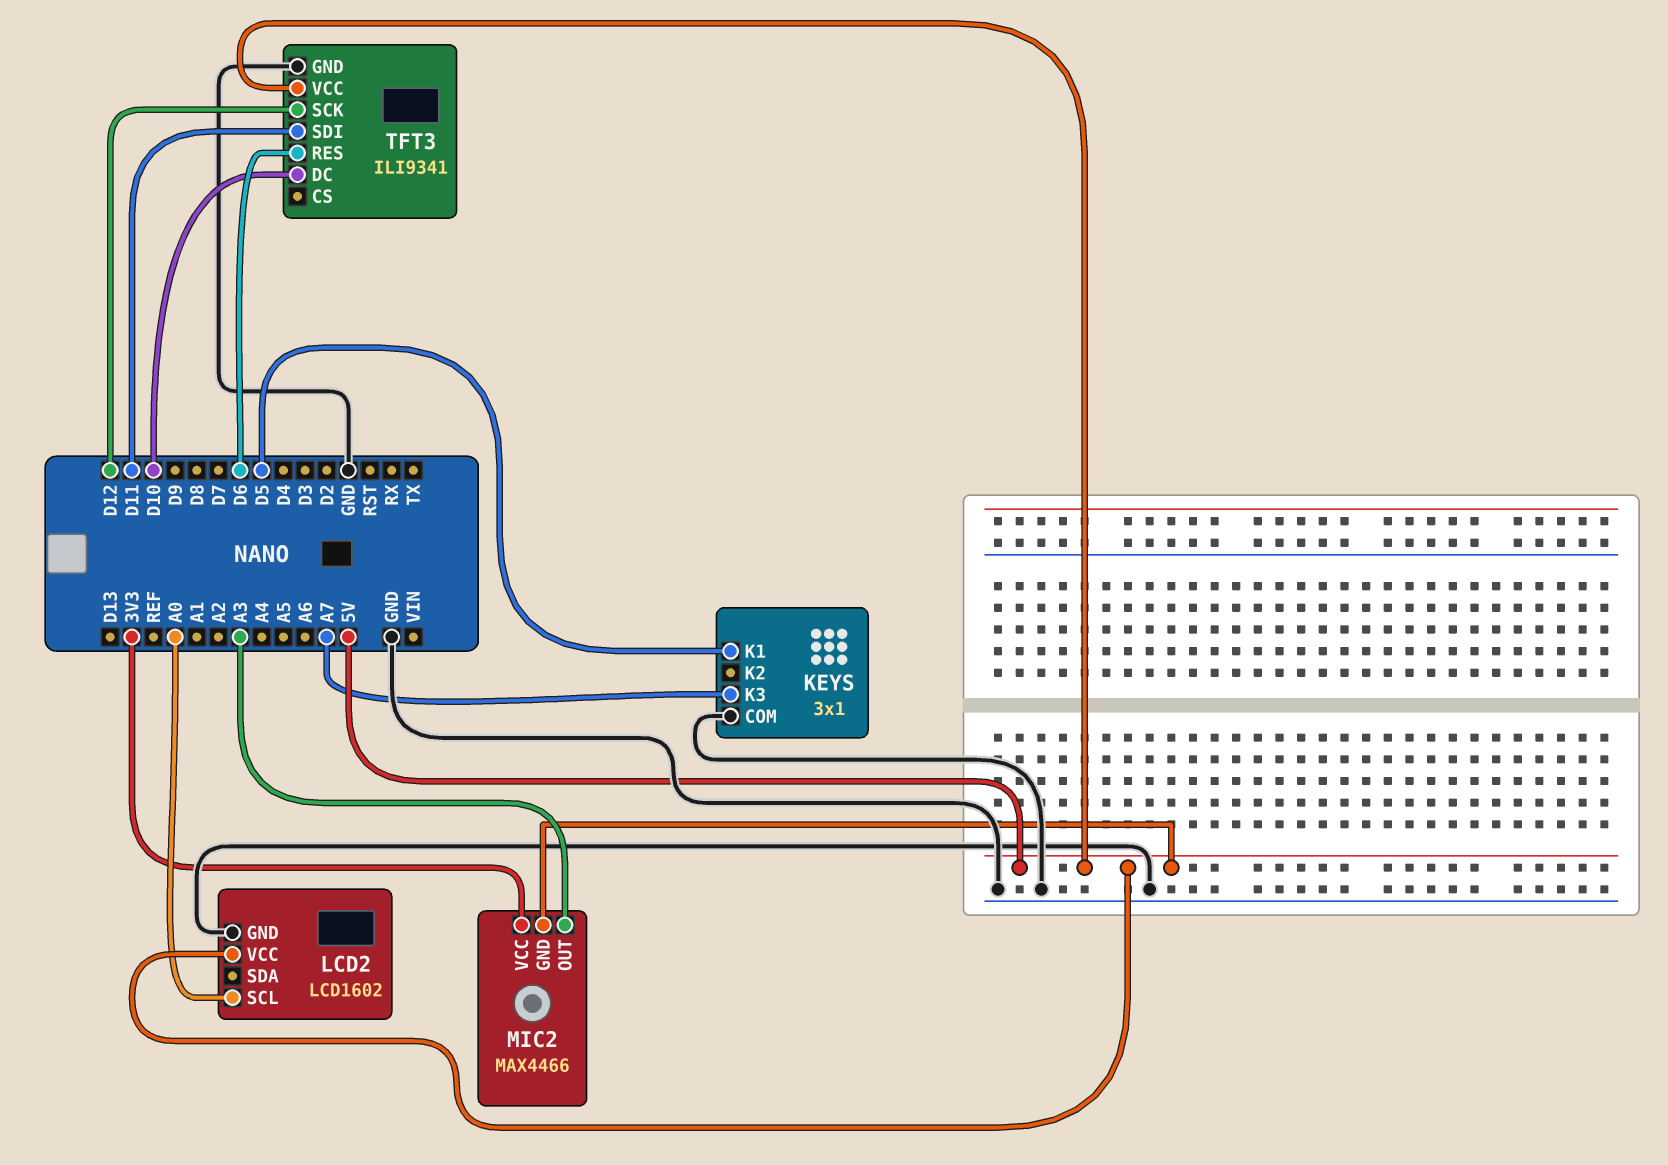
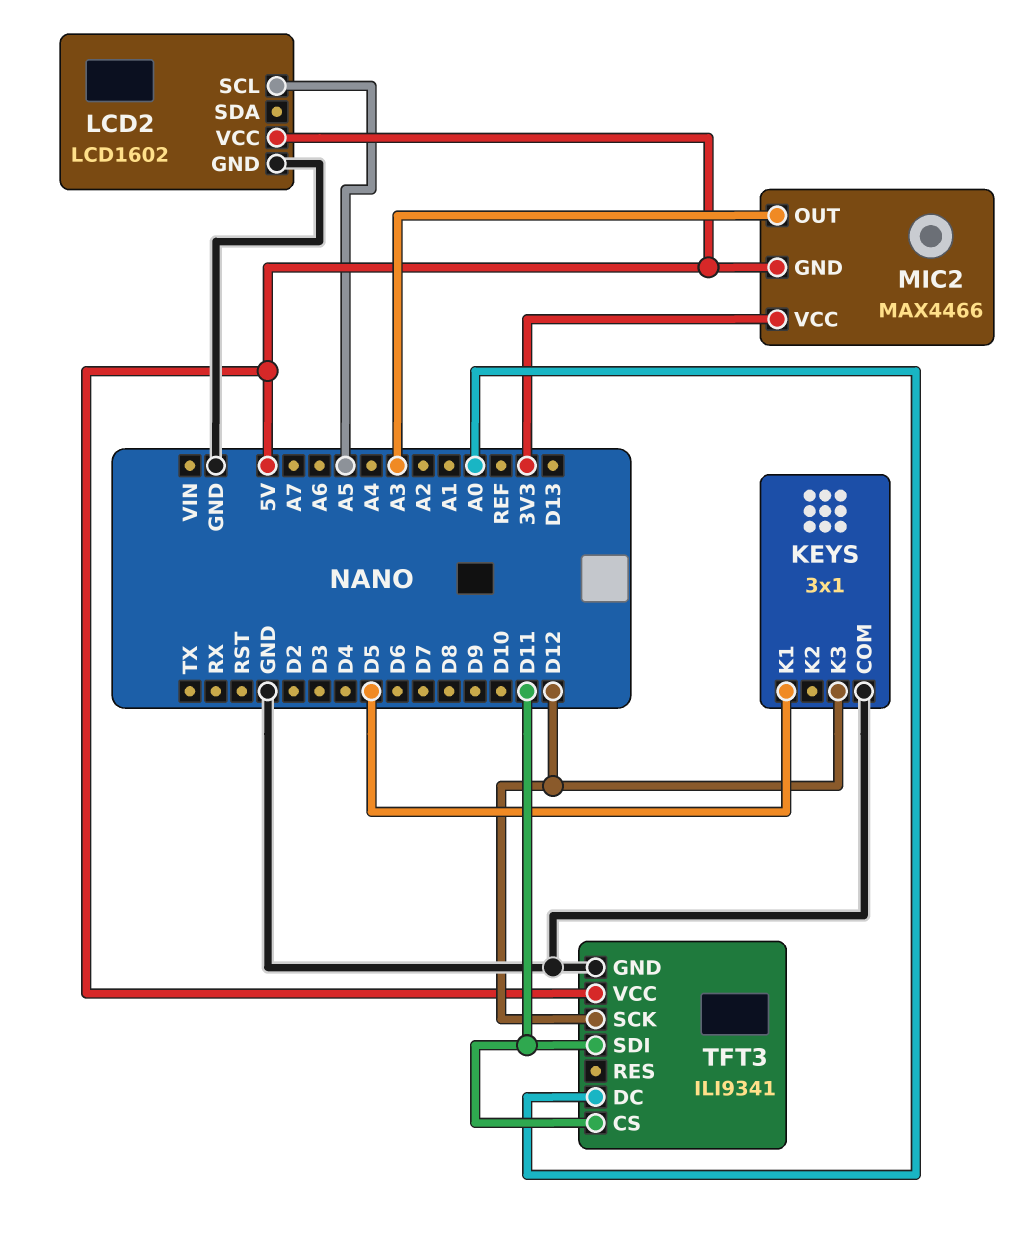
KEYS pin K3: A7 -> D12
LCD2 pin SCL: A0 -> A5
TFT3 pin CS: none -> D11
TFT3 pin DC: D10 -> A0
TFT3 pin RES: D6 -> none

